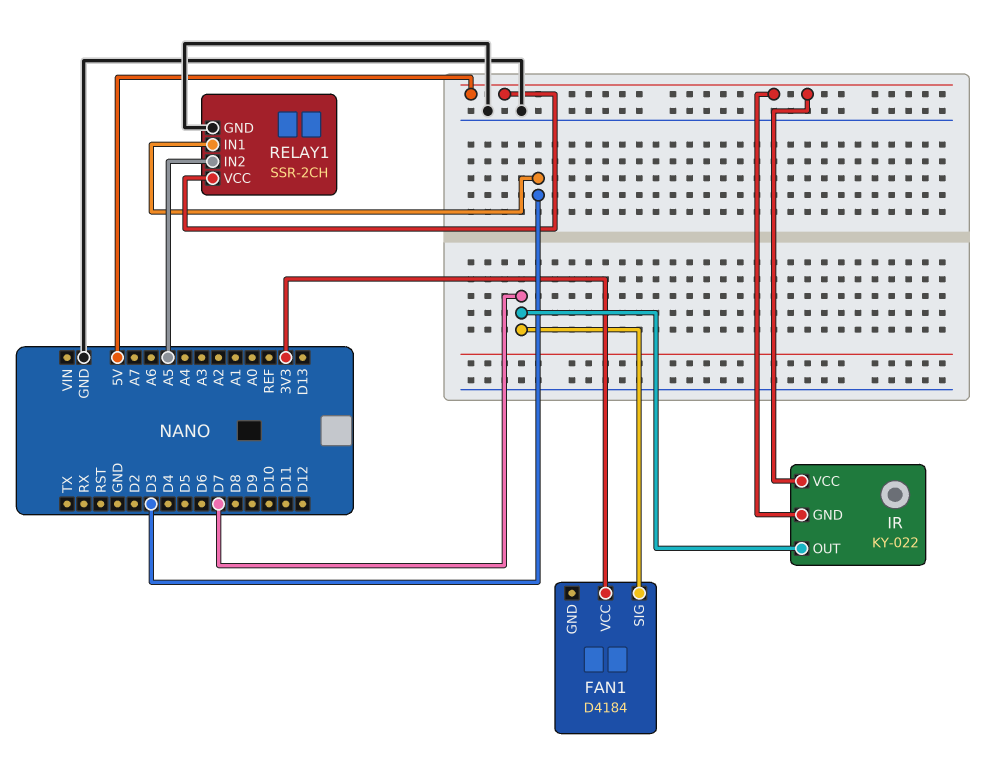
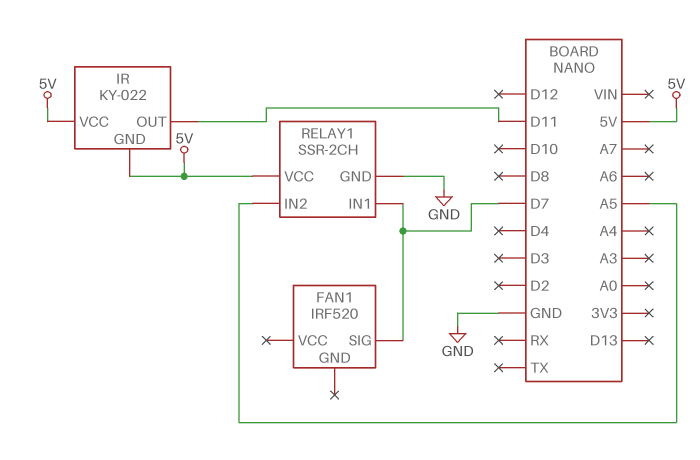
FAN1: D4184 -> IRF520
FAN1 pin VCC: 3V3 -> none
IR pin OUT: D7 -> D11
RELAY1 pin IN1: D3 -> D7

